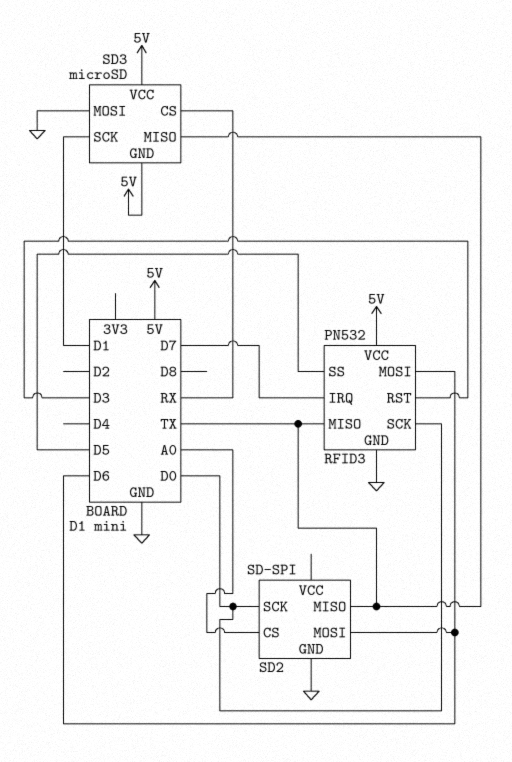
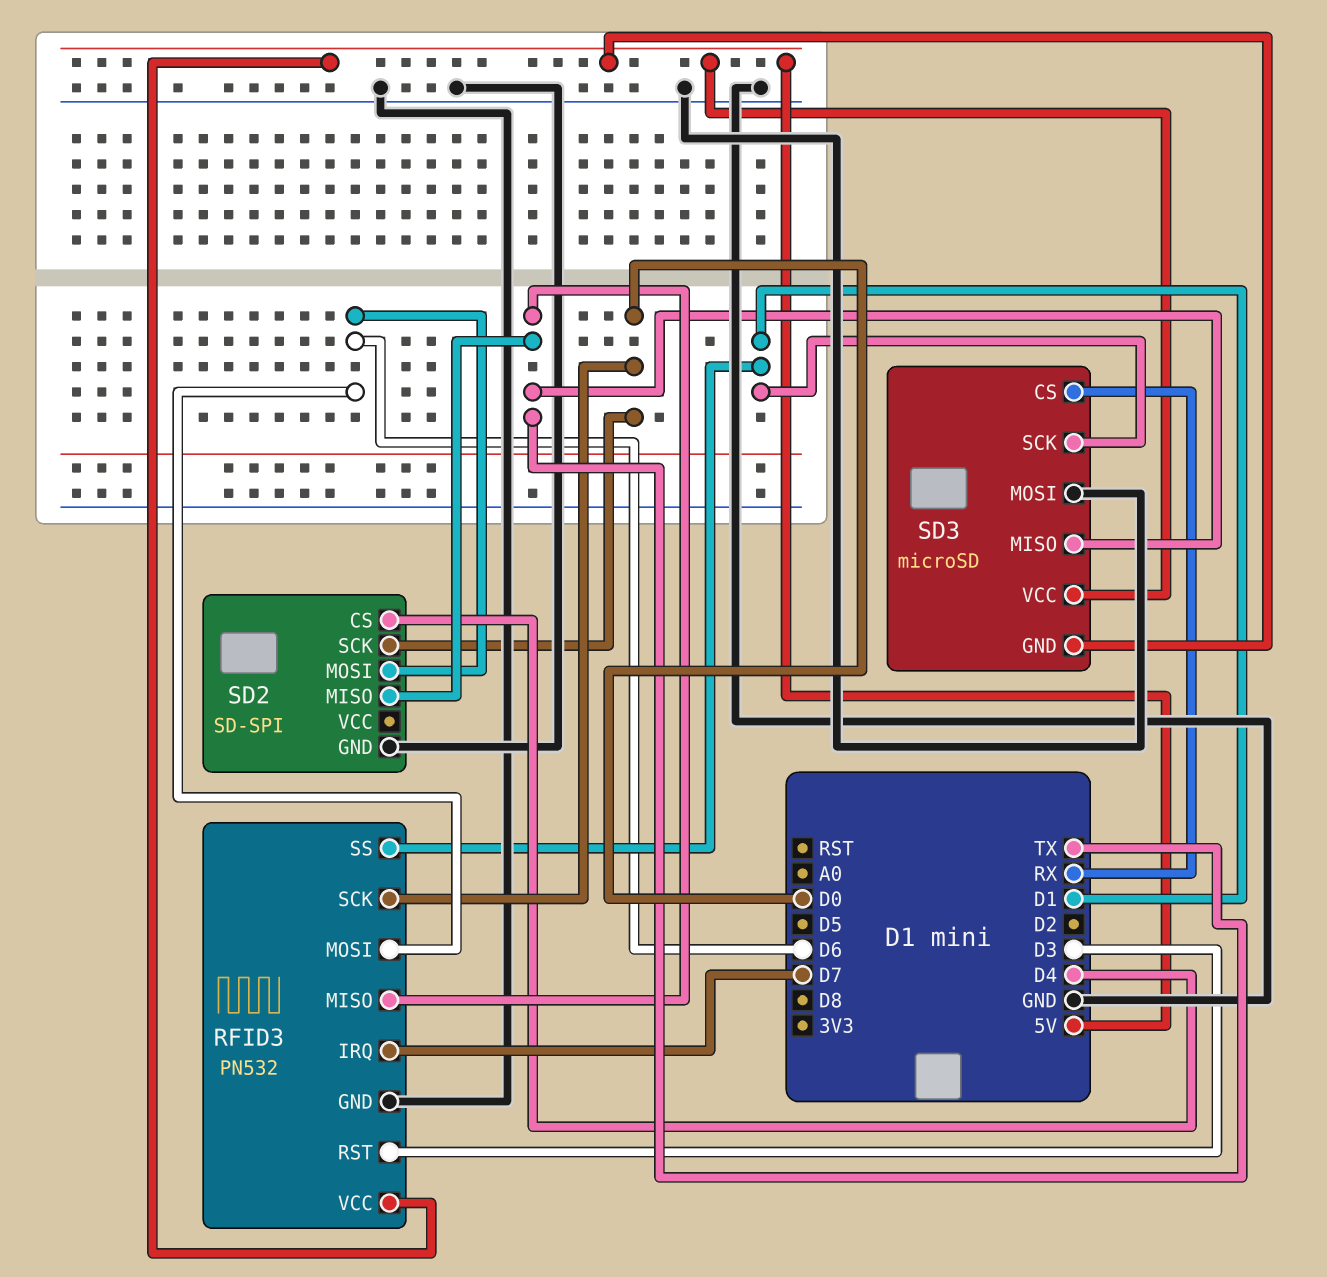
RFID3 pin SS: D5 -> D1
SD2 pin CS: A0 -> D4

